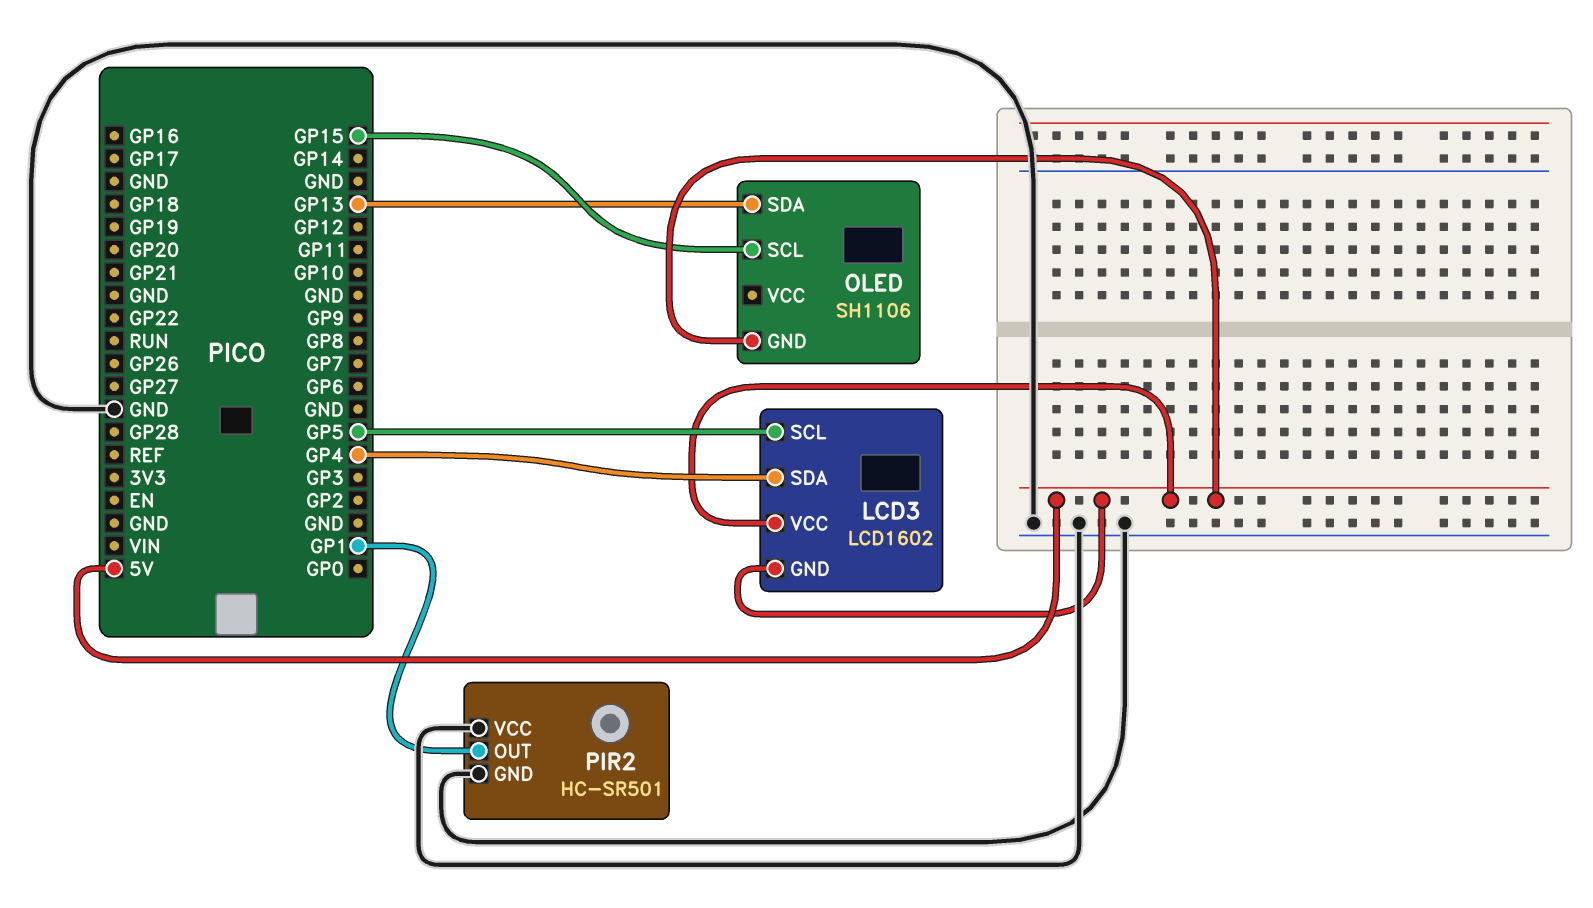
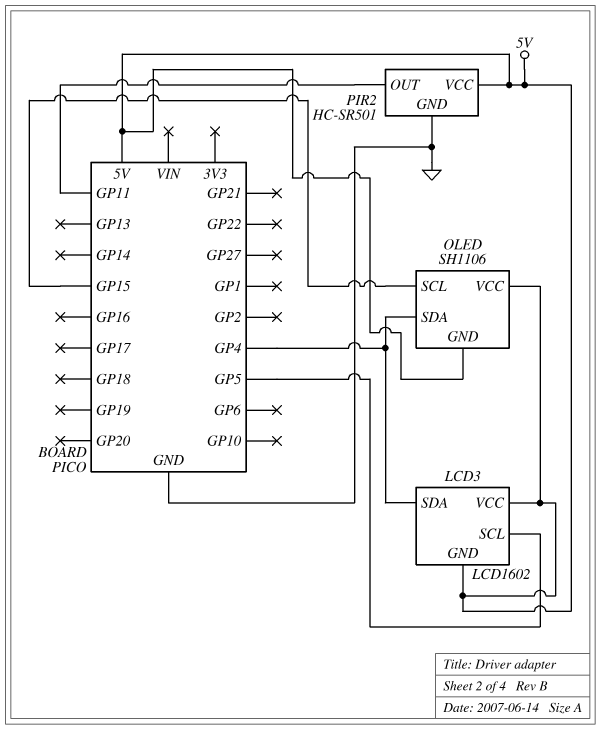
OLED pin SDA: GP13 -> GP4
OLED pin VCC: none -> 5V
PIR2 pin OUT: GP1 -> GP11
PIR2 pin VCC: GND -> 5V

